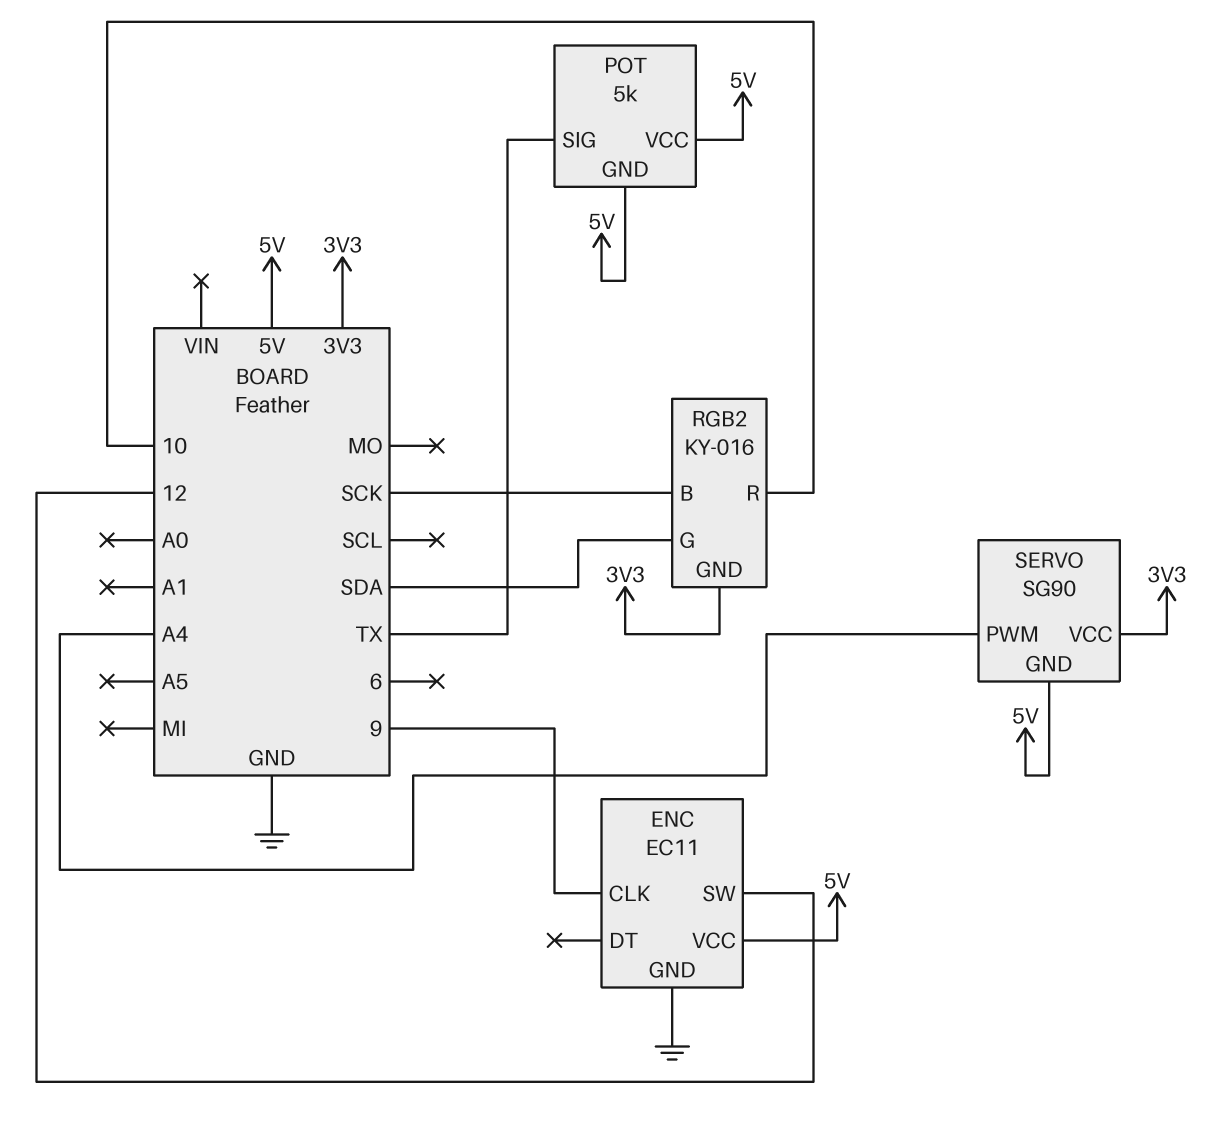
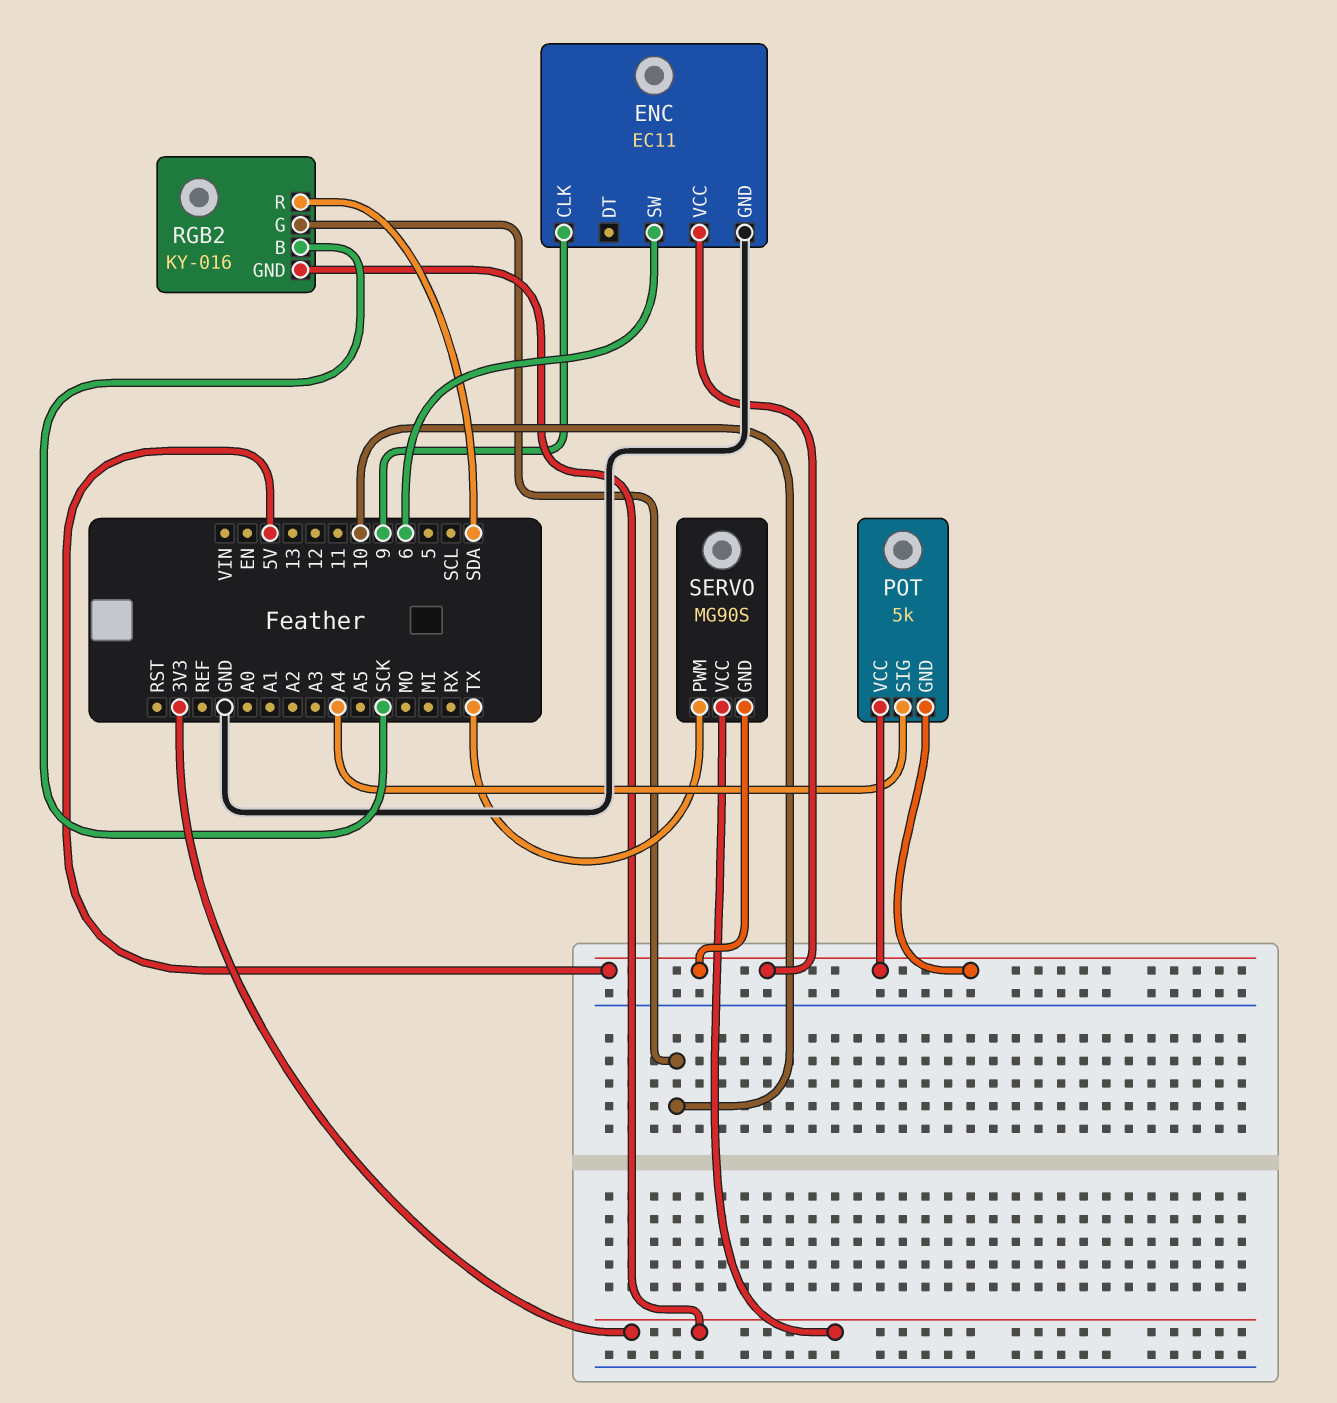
ENC pin SW: 12 -> 6
POT pin SIG: TX -> A4
RGB2 pin G: SDA -> 10
RGB2 pin R: 10 -> SDA
SERVO: SG90 -> MG90S
SERVO pin PWM: A4 -> TX

